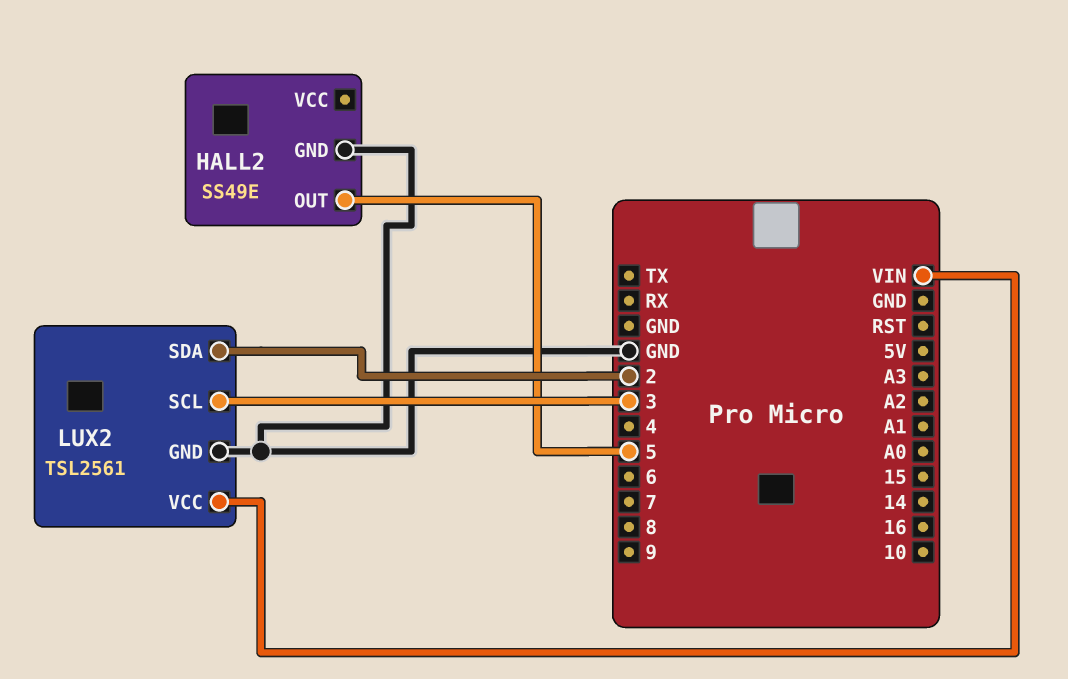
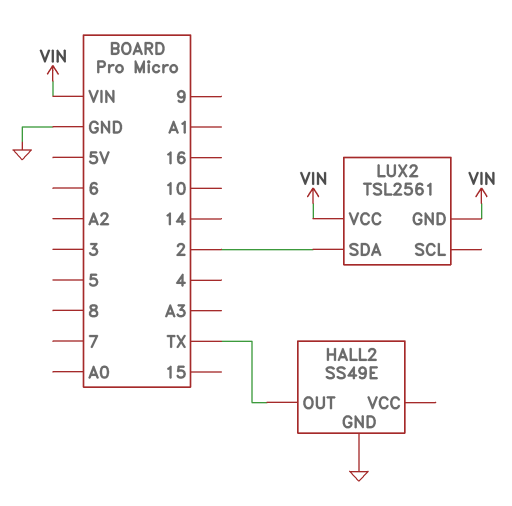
HALL2 pin OUT: 5 -> TX
LUX2 pin GND: GND -> VIN
LUX2 pin SCL: 3 -> none

